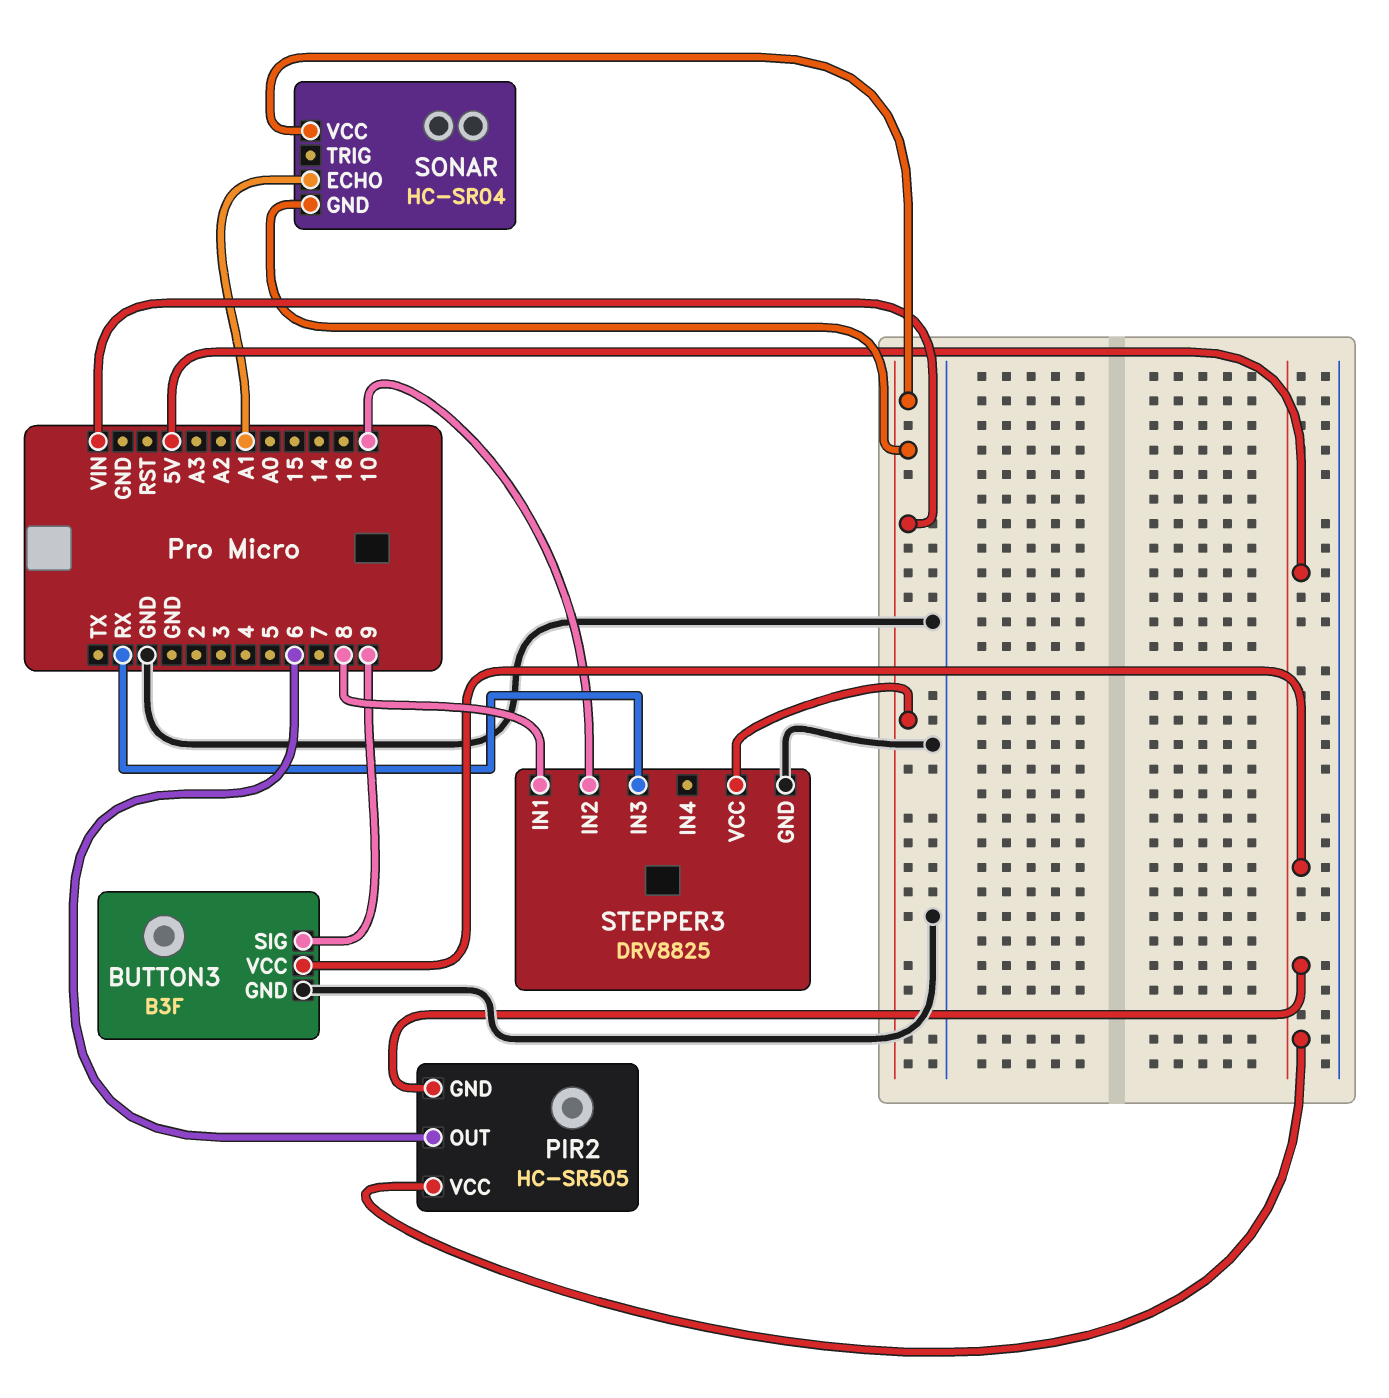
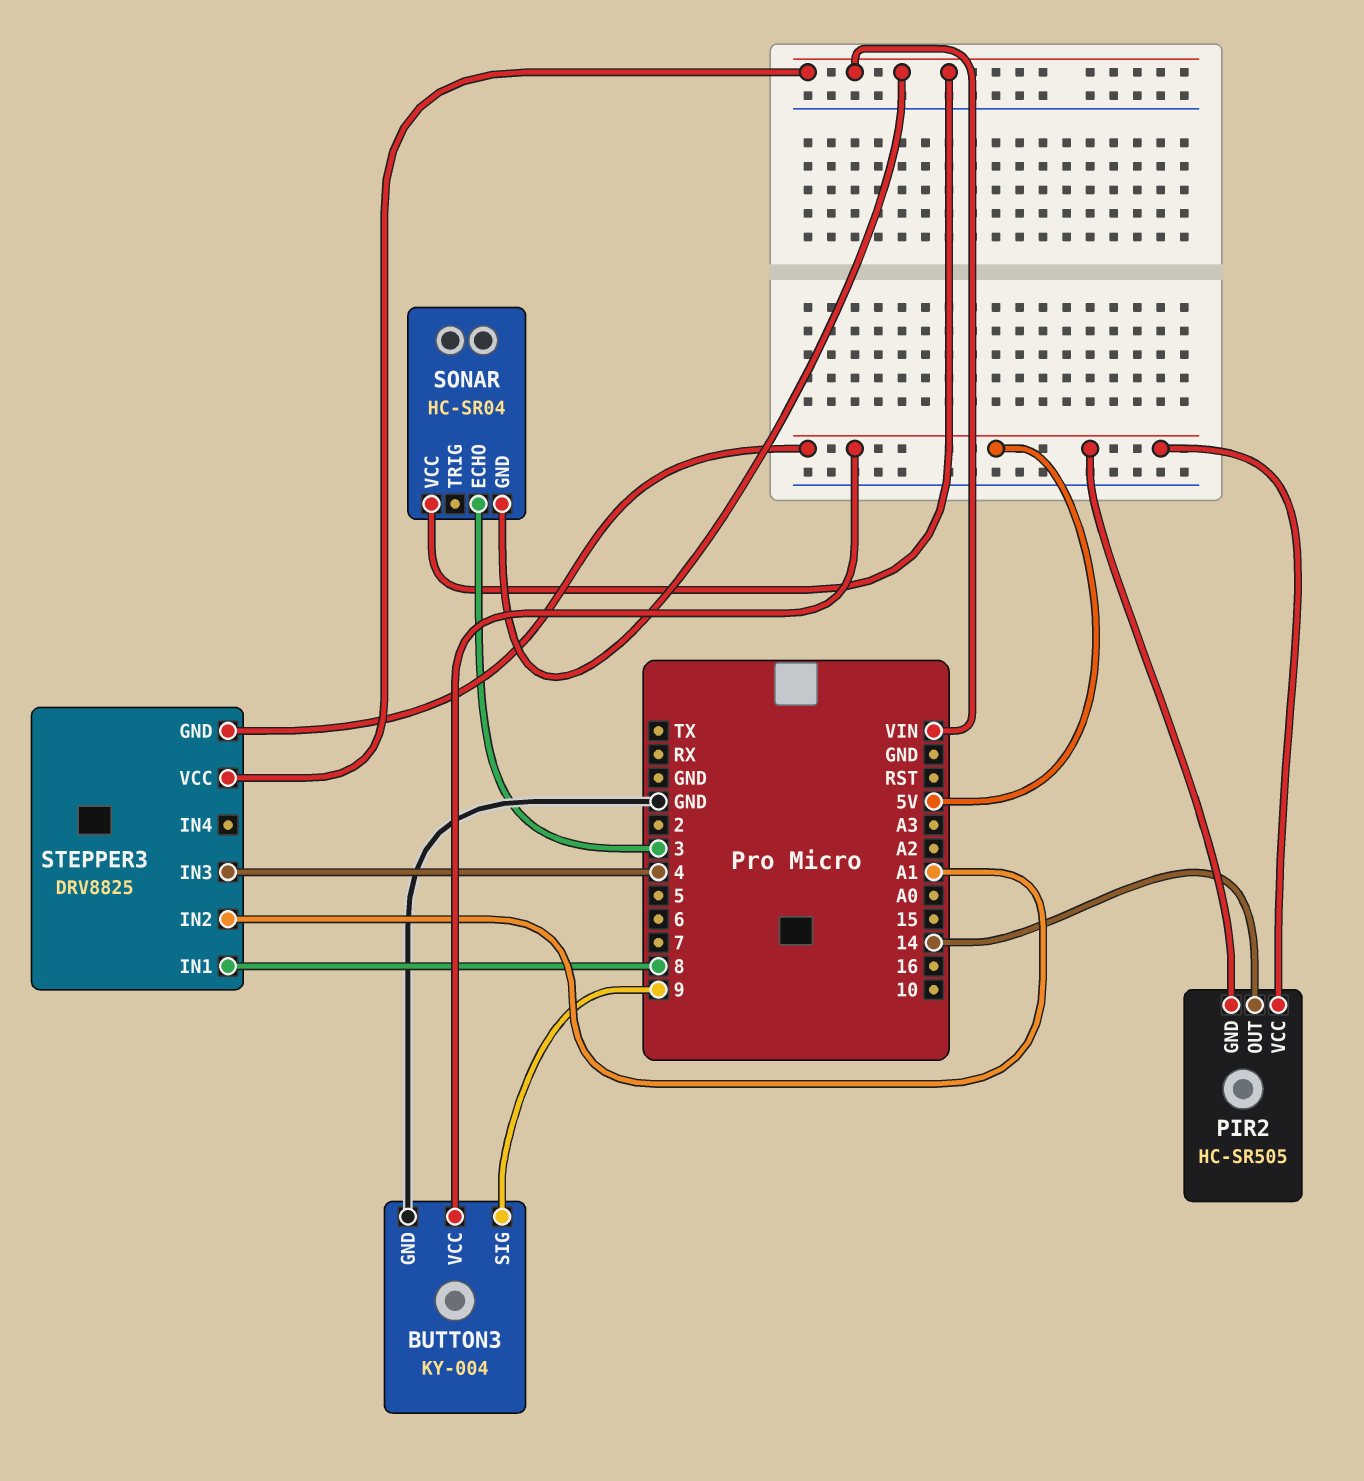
BUTTON3: B3F -> KY-004
PIR2 pin OUT: 6 -> 14
SONAR pin ECHO: A1 -> 3
STEPPER3 pin GND: GND -> 5V
STEPPER3 pin IN2: 10 -> A1
STEPPER3 pin IN3: RX -> 4

